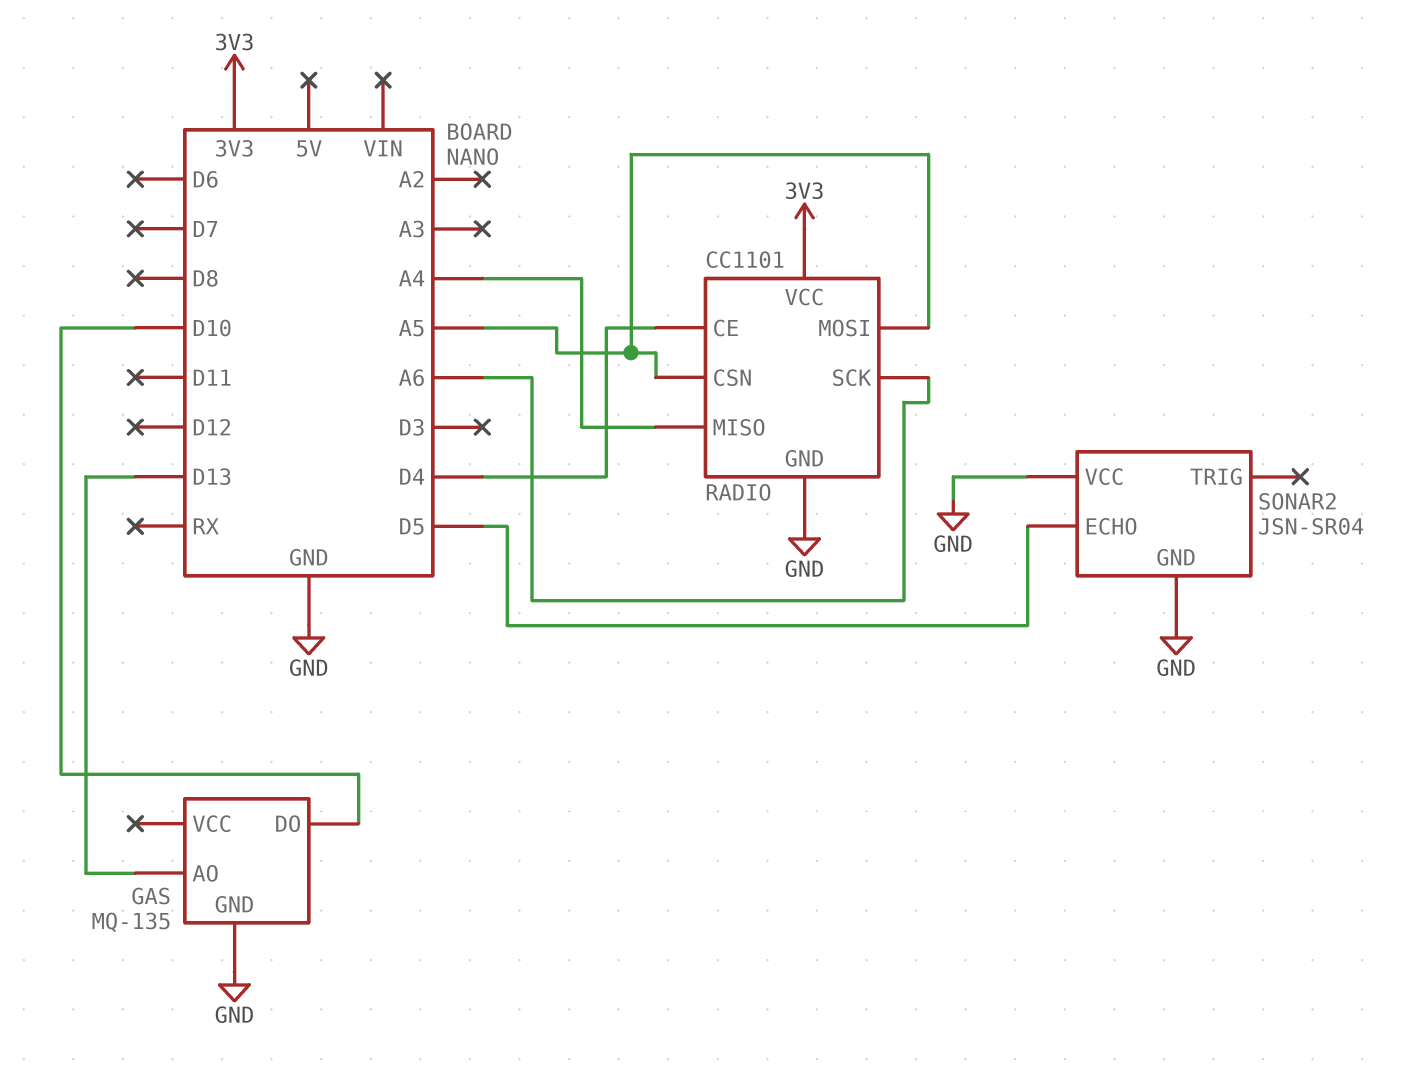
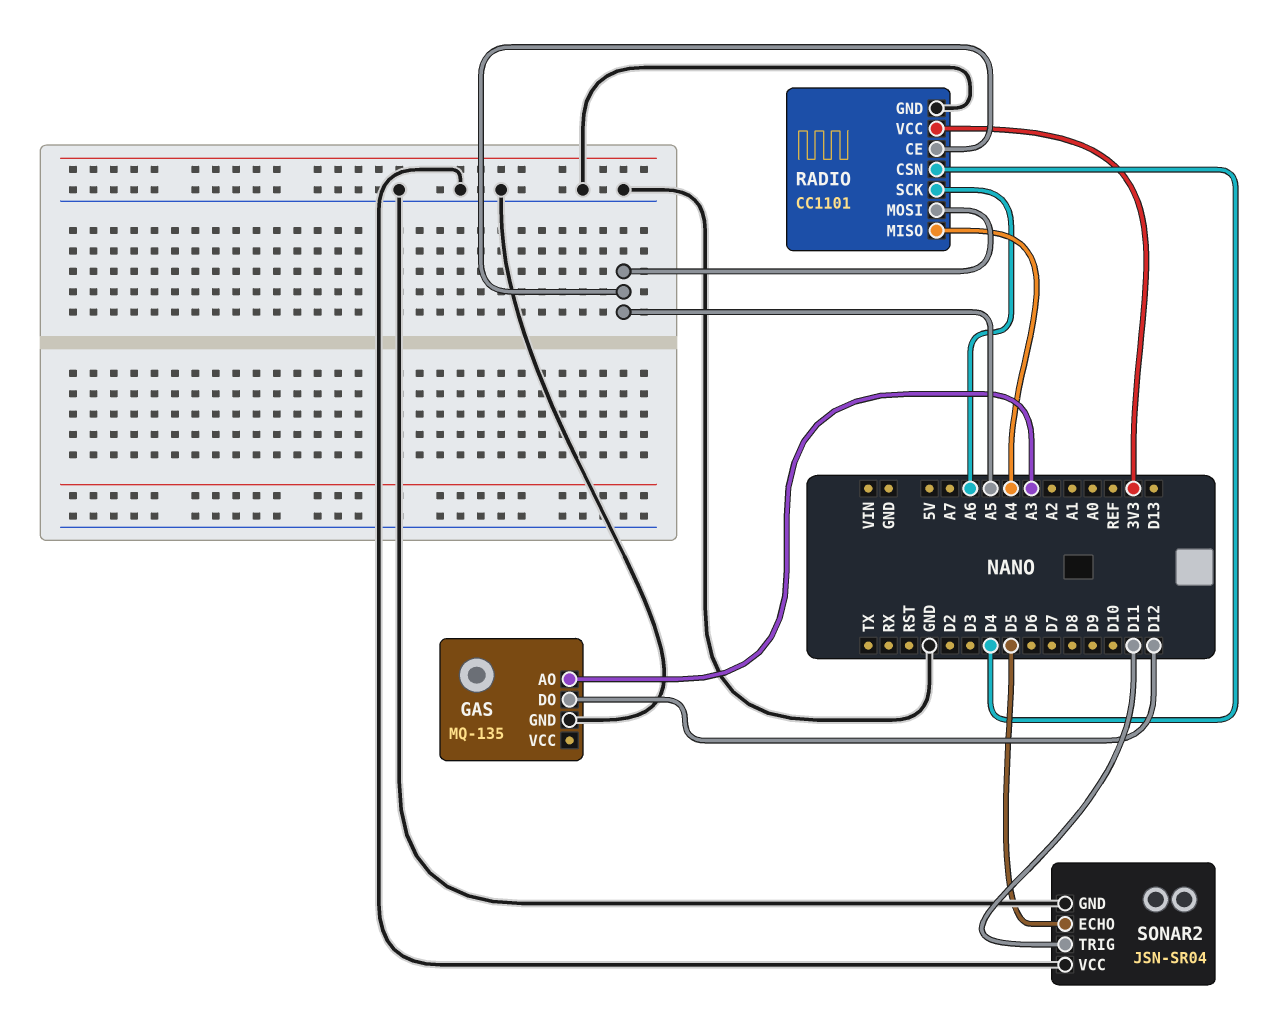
GAS pin AO: D13 -> A3
GAS pin DO: D10 -> D12
RADIO pin CE: D4 -> A5
RADIO pin CSN: A5 -> D4
SONAR2 pin TRIG: none -> D11

